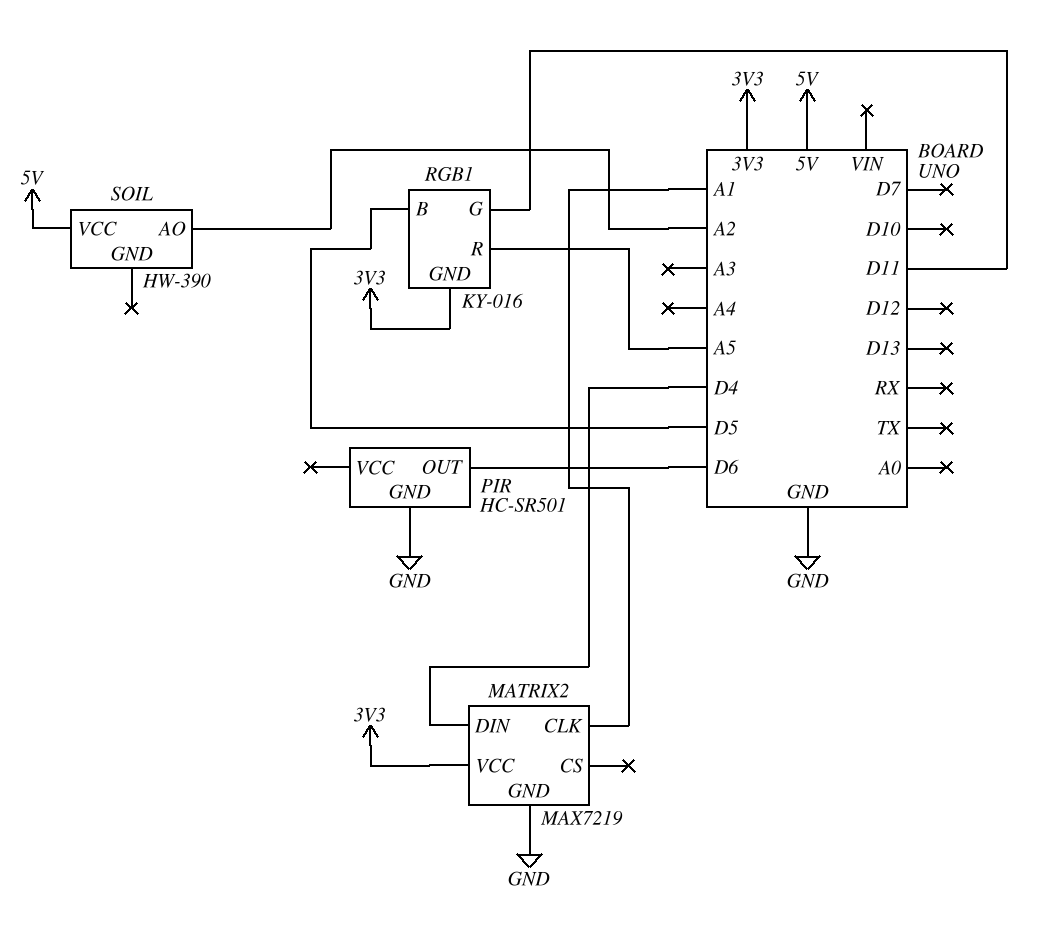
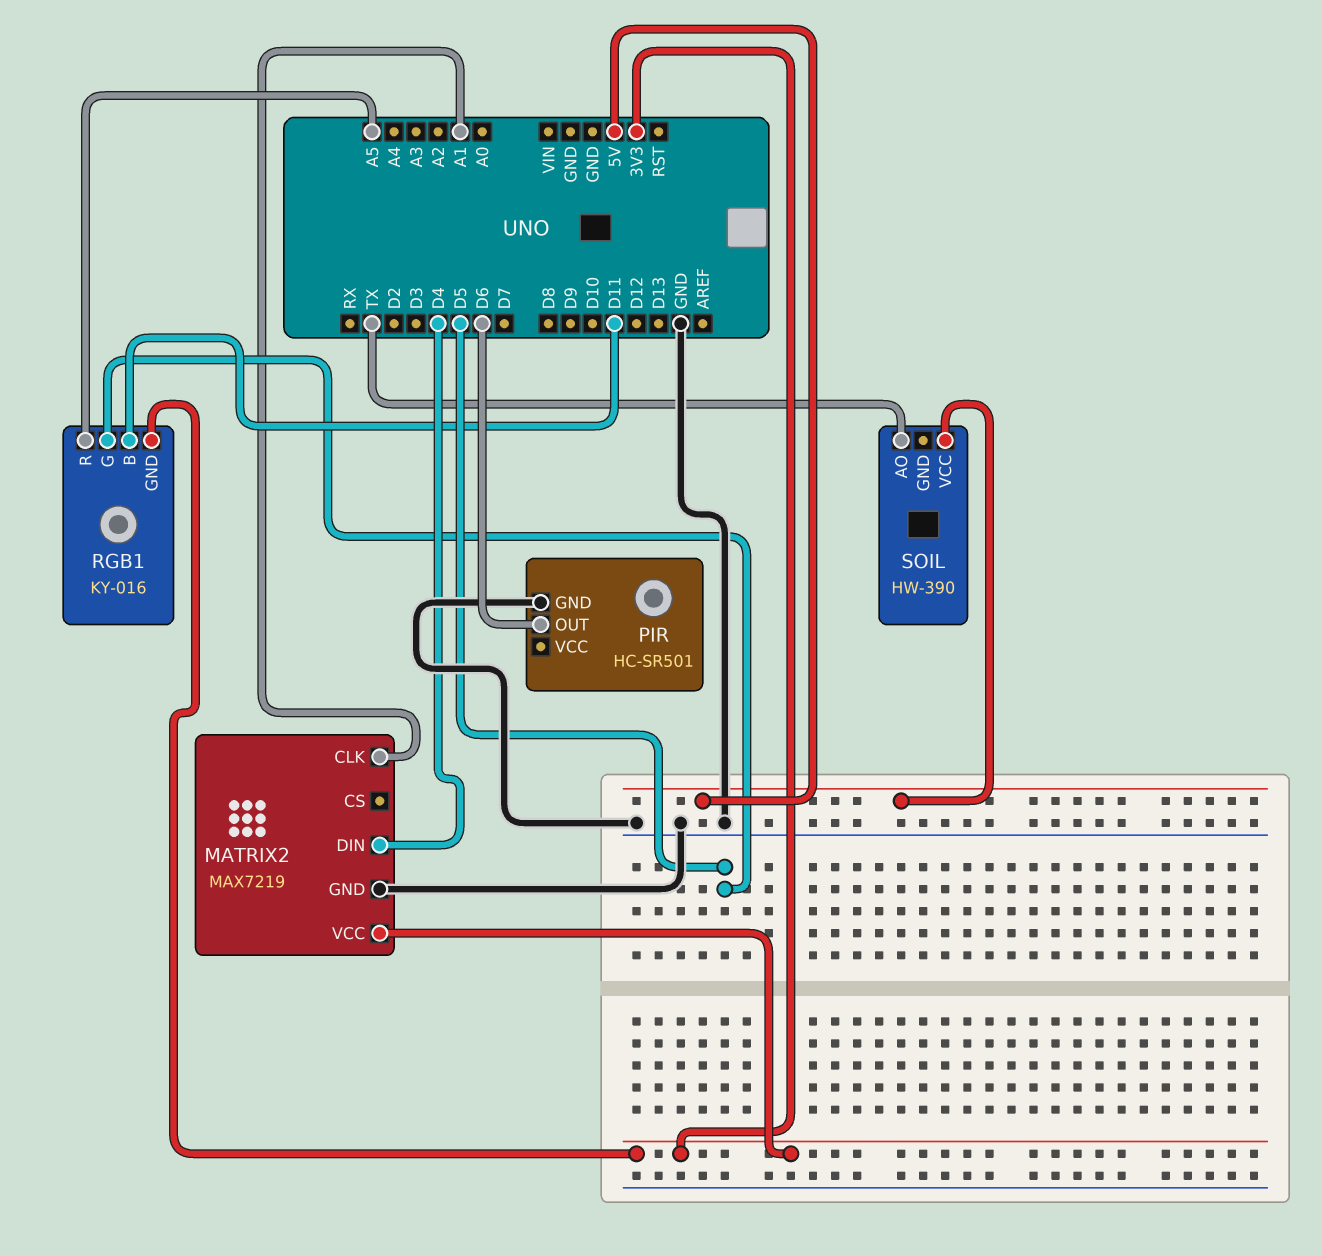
RGB1 pin B: D5 -> D11
RGB1 pin G: D11 -> D5
SOIL pin AO: A2 -> TX

